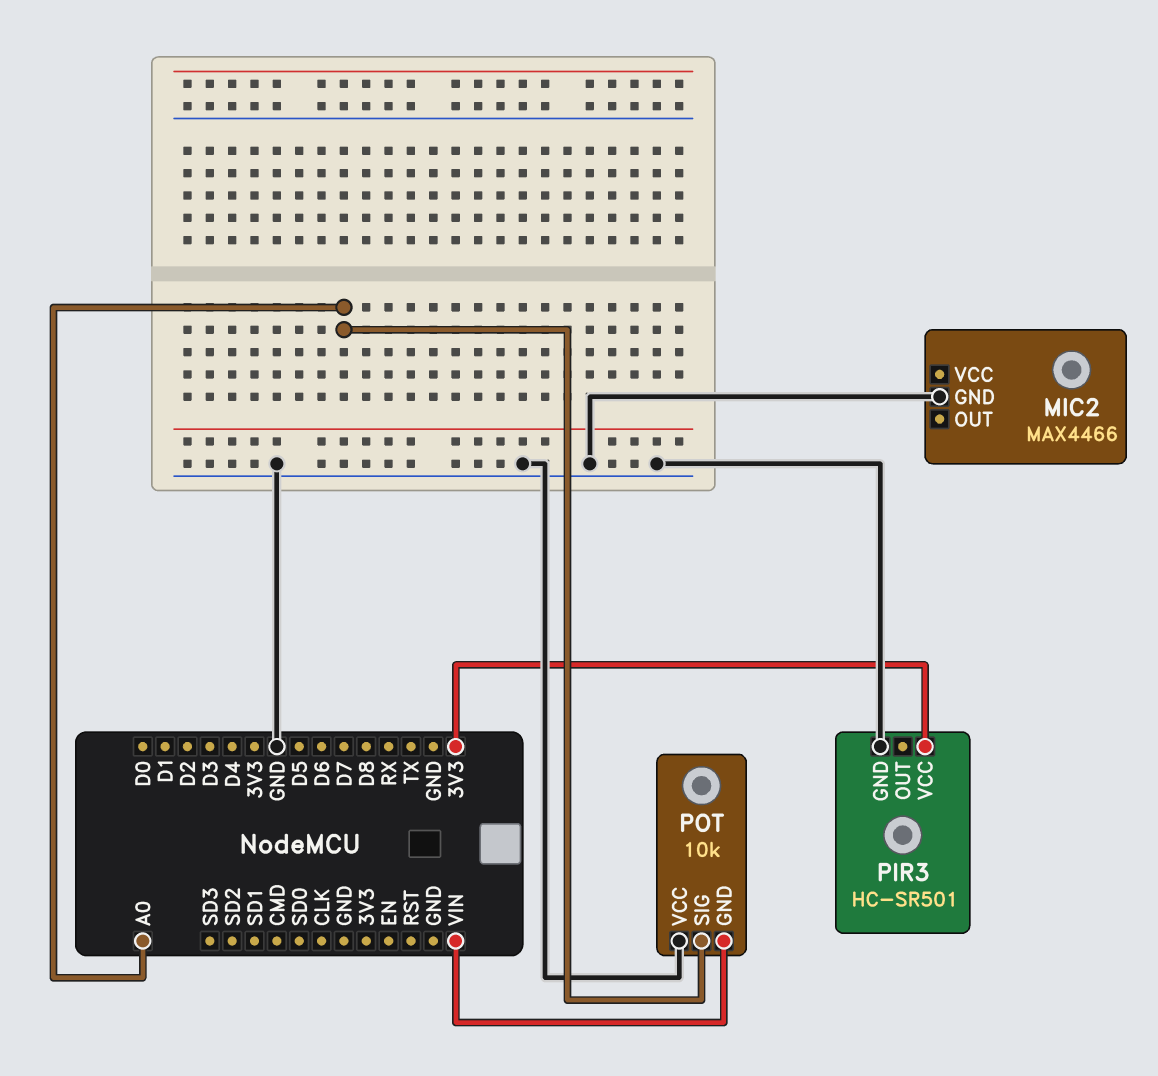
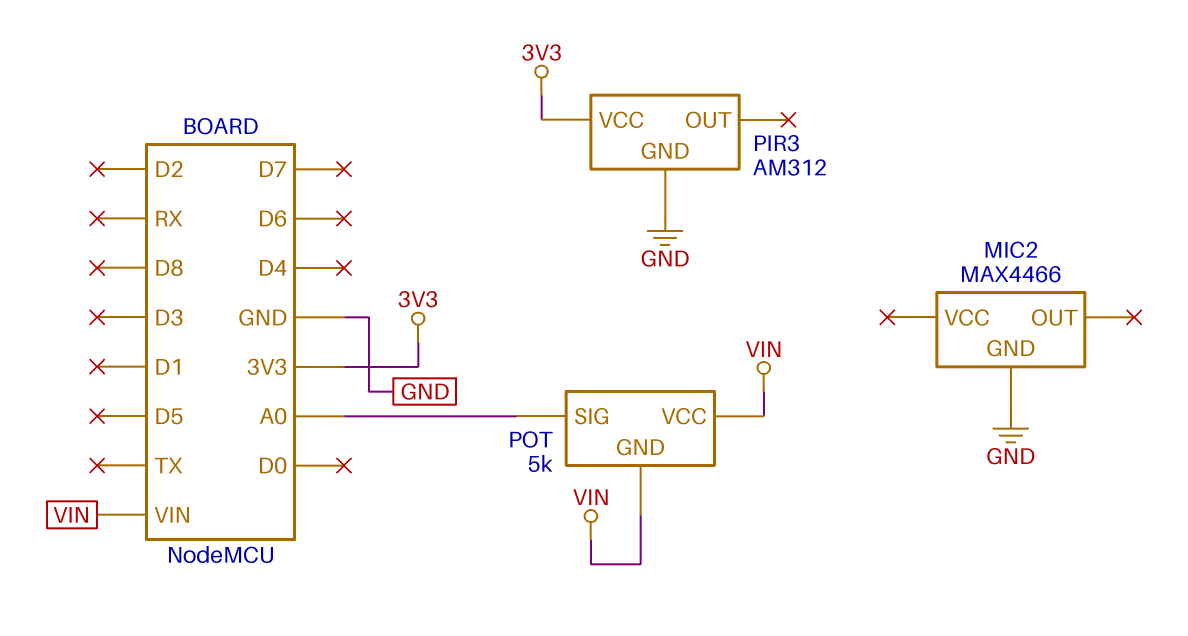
PIR3: HC-SR501 -> AM312
POT: 10k -> 5k
POT pin VCC: GND -> VIN

